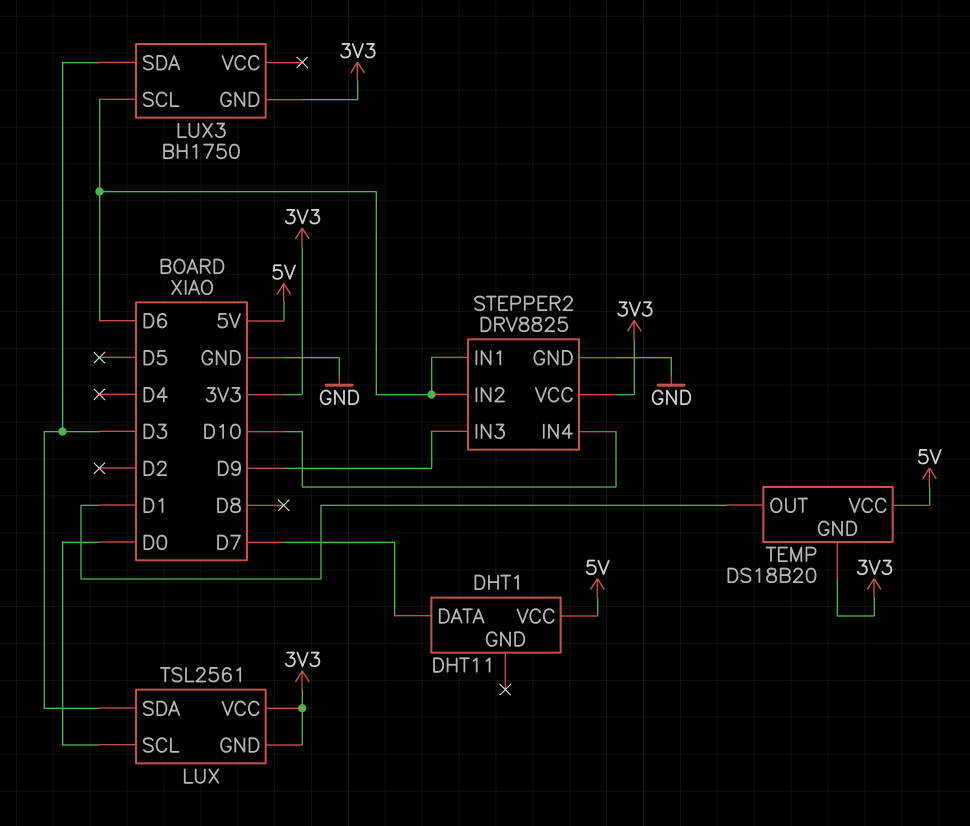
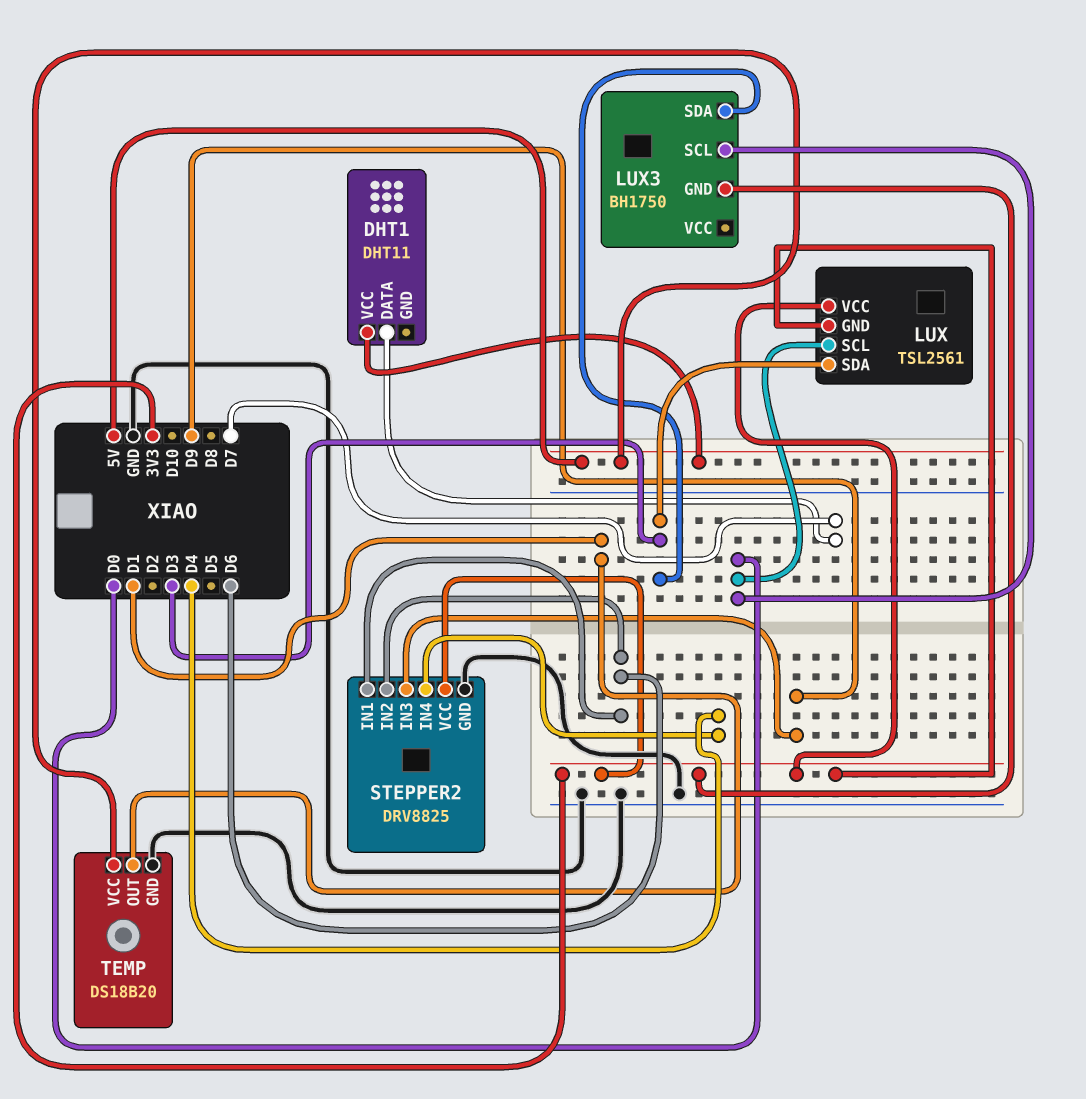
LUX3 pin SCL: D6 -> D0
STEPPER2 pin IN4: D10 -> D4
TEMP pin GND: 3V3 -> GND

